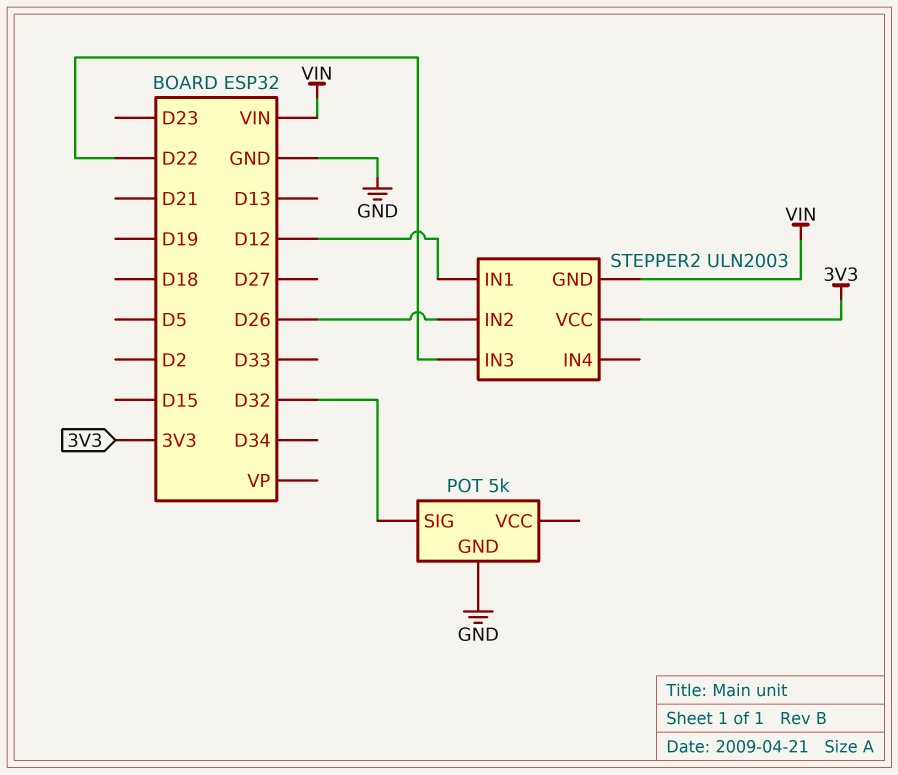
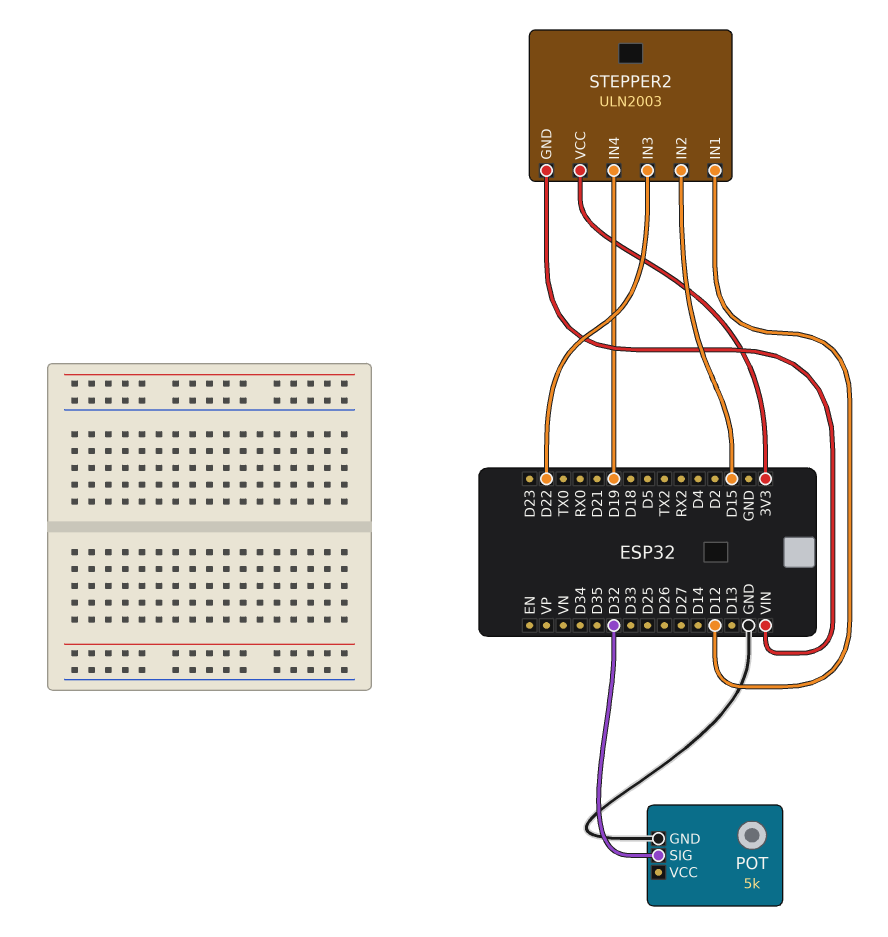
STEPPER2 pin IN2: D26 -> D15
STEPPER2 pin IN4: none -> D19

